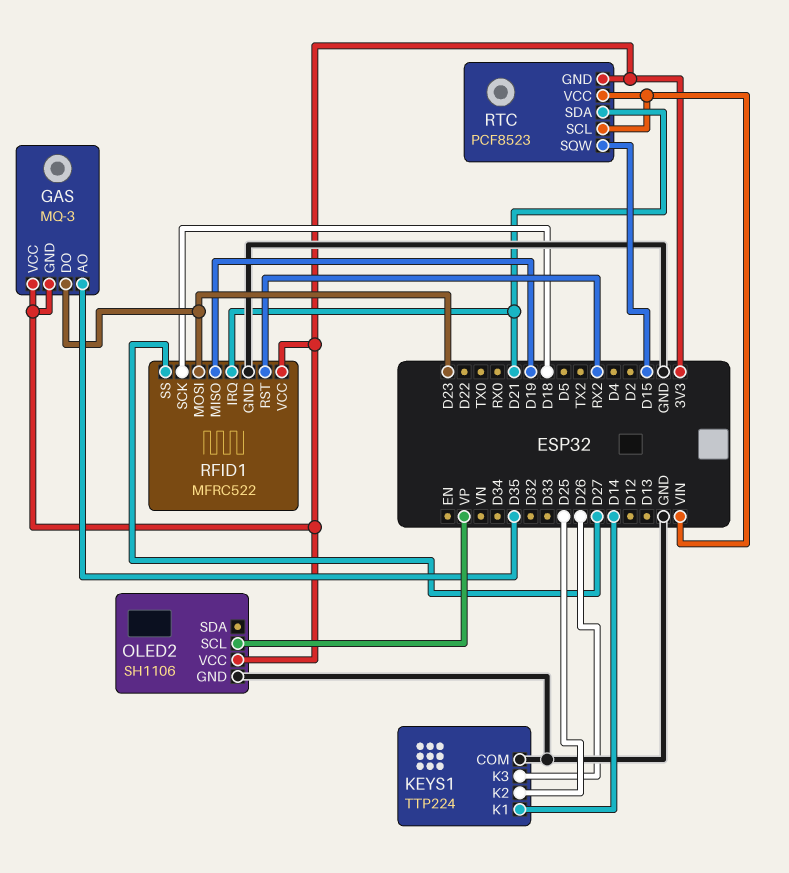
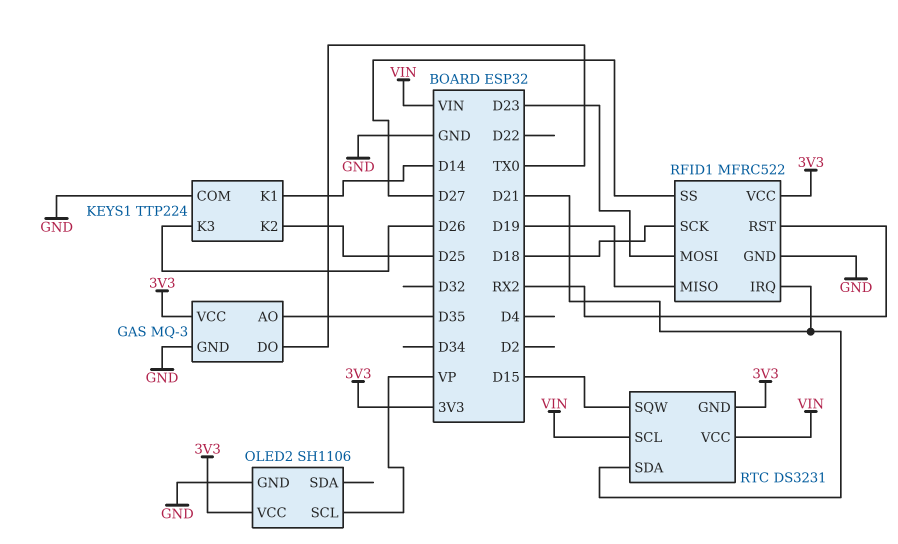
GAS pin DO: D23 -> TX0
GAS pin GND: 3V3 -> GND
RTC: PCF8523 -> DS3231

